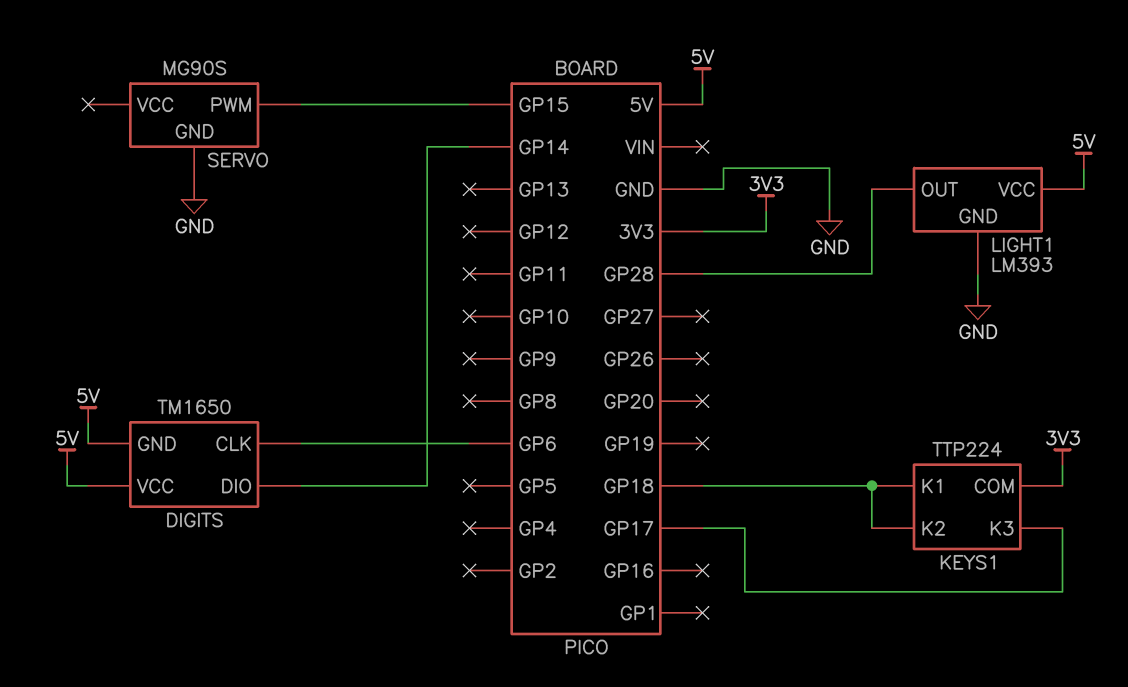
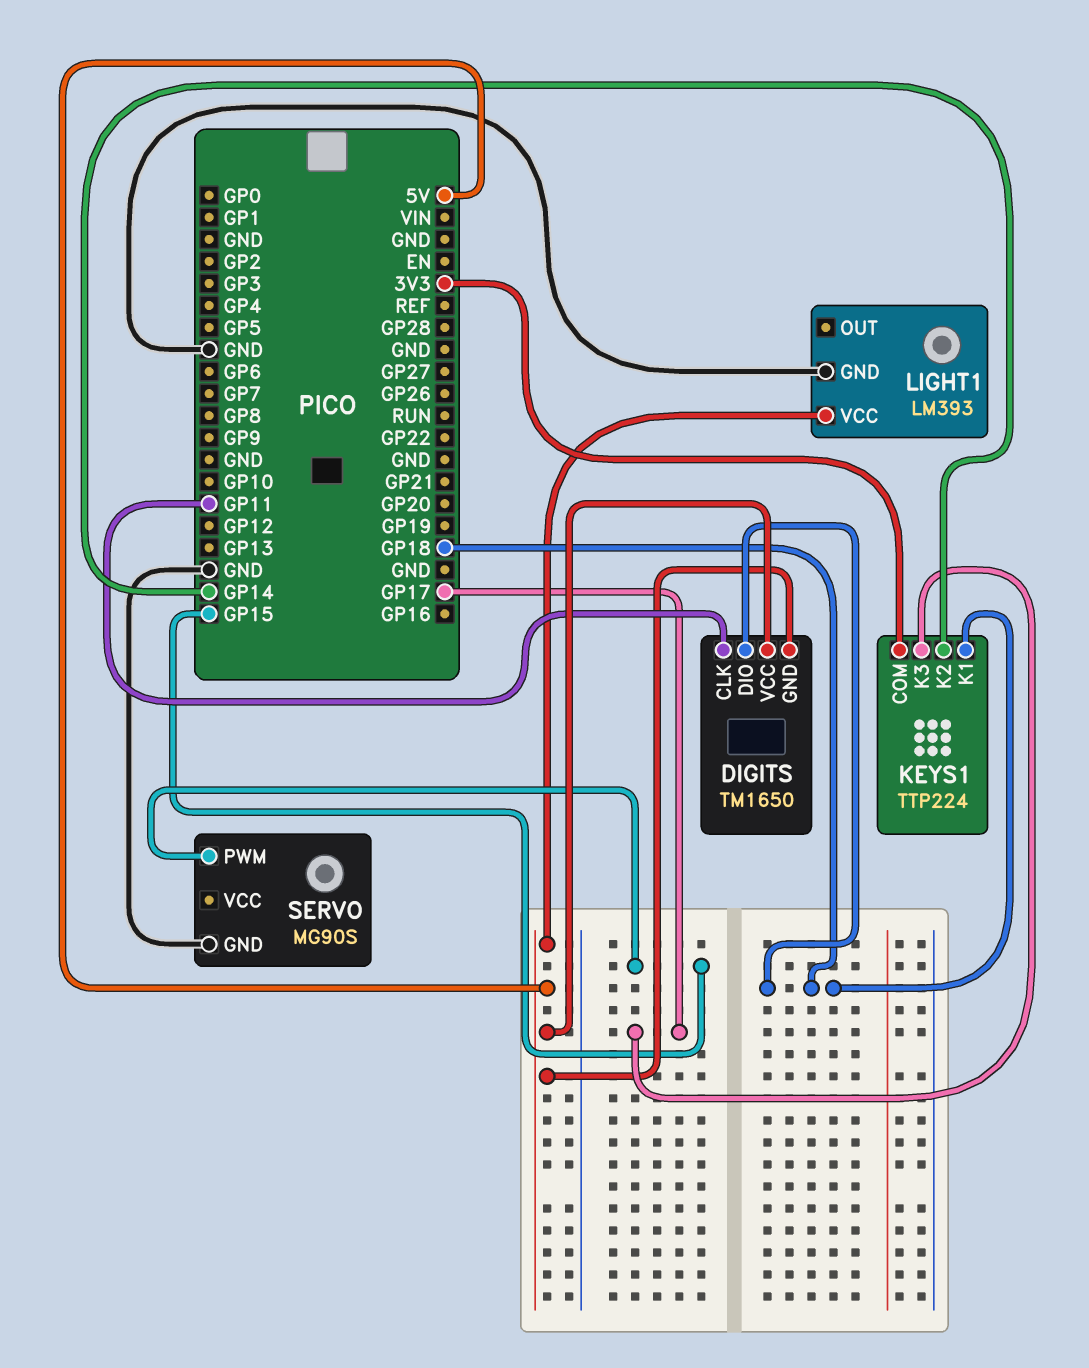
DIGITS pin CLK: GP6 -> GP11
DIGITS pin DIO: GP14 -> GP18
KEYS1 pin K2: GP18 -> GP14
LIGHT1 pin OUT: GP28 -> none

